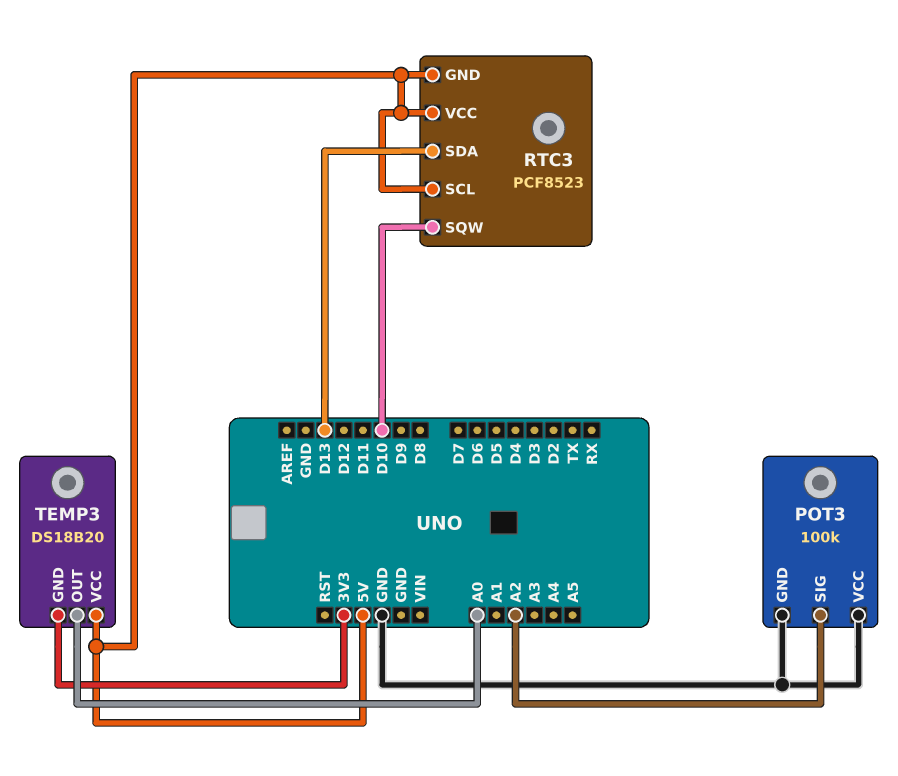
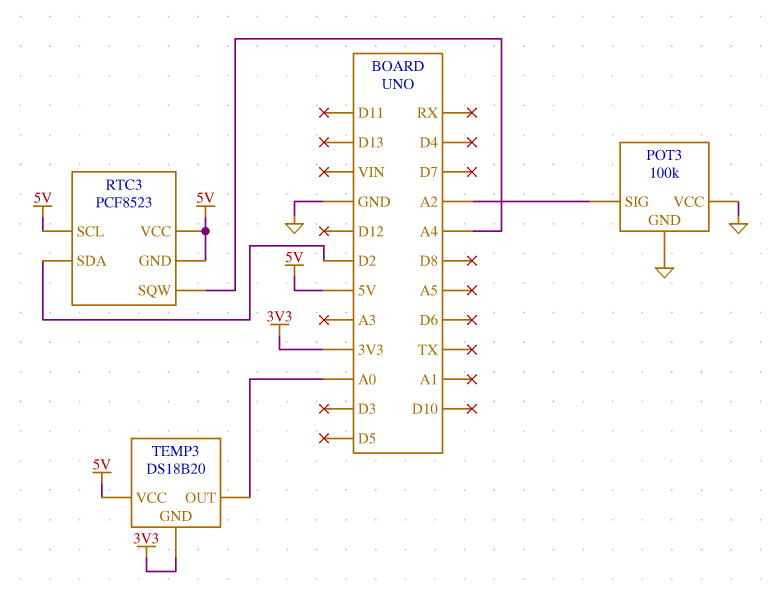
RTC3 pin SDA: D13 -> D2
RTC3 pin SQW: D10 -> A4

